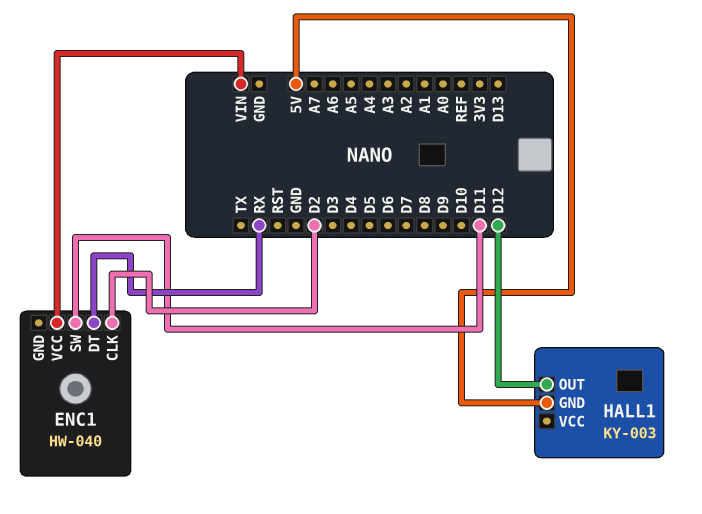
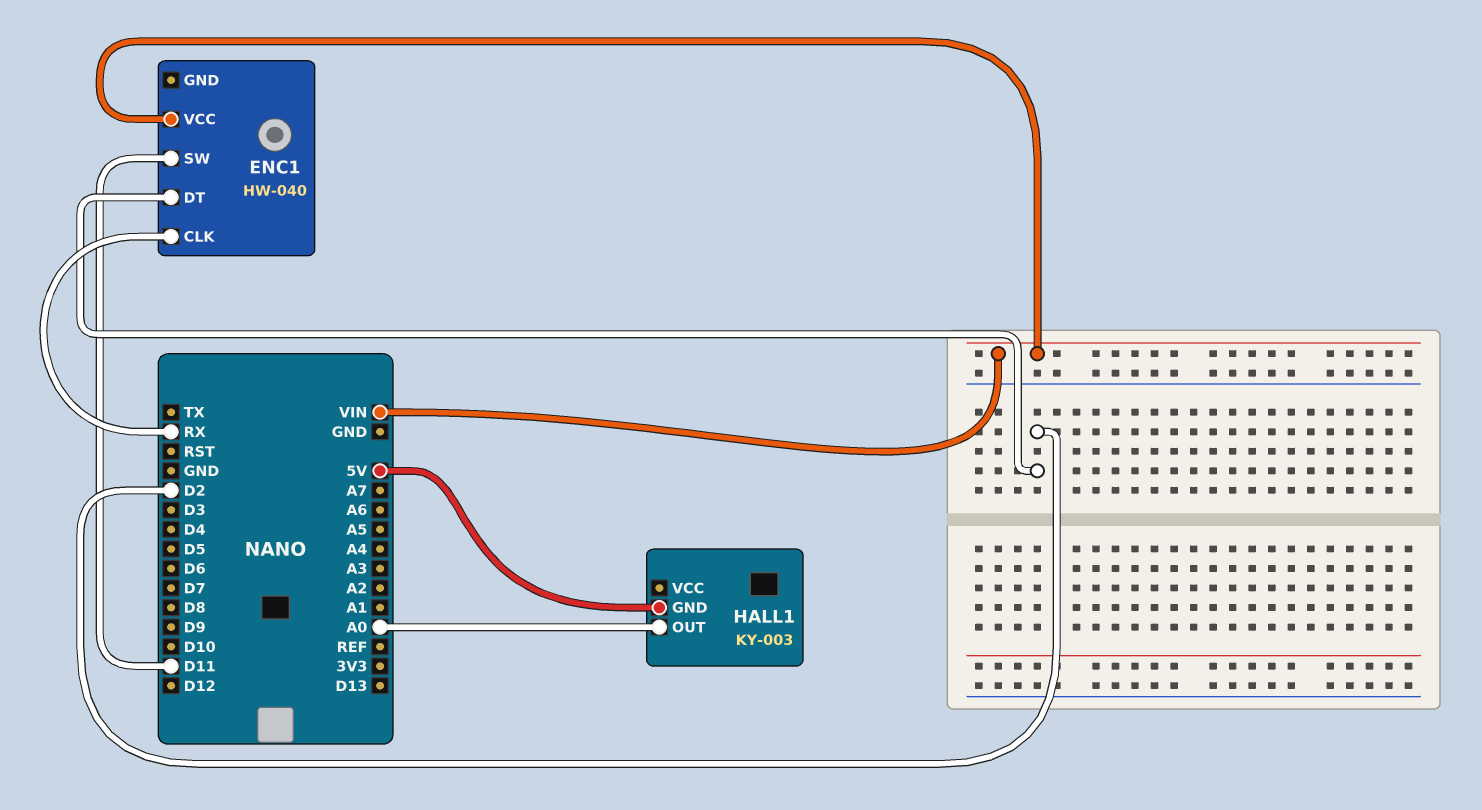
ENC1 pin CLK: D2 -> RX
ENC1 pin DT: RX -> D2
HALL1 pin OUT: D12 -> A0

